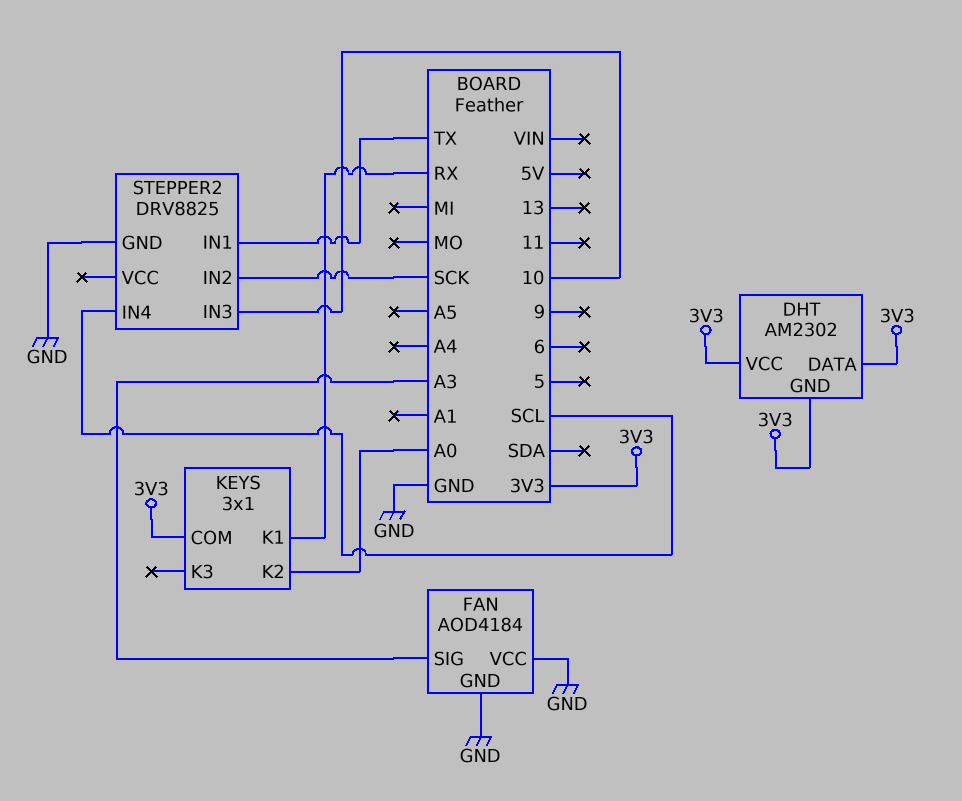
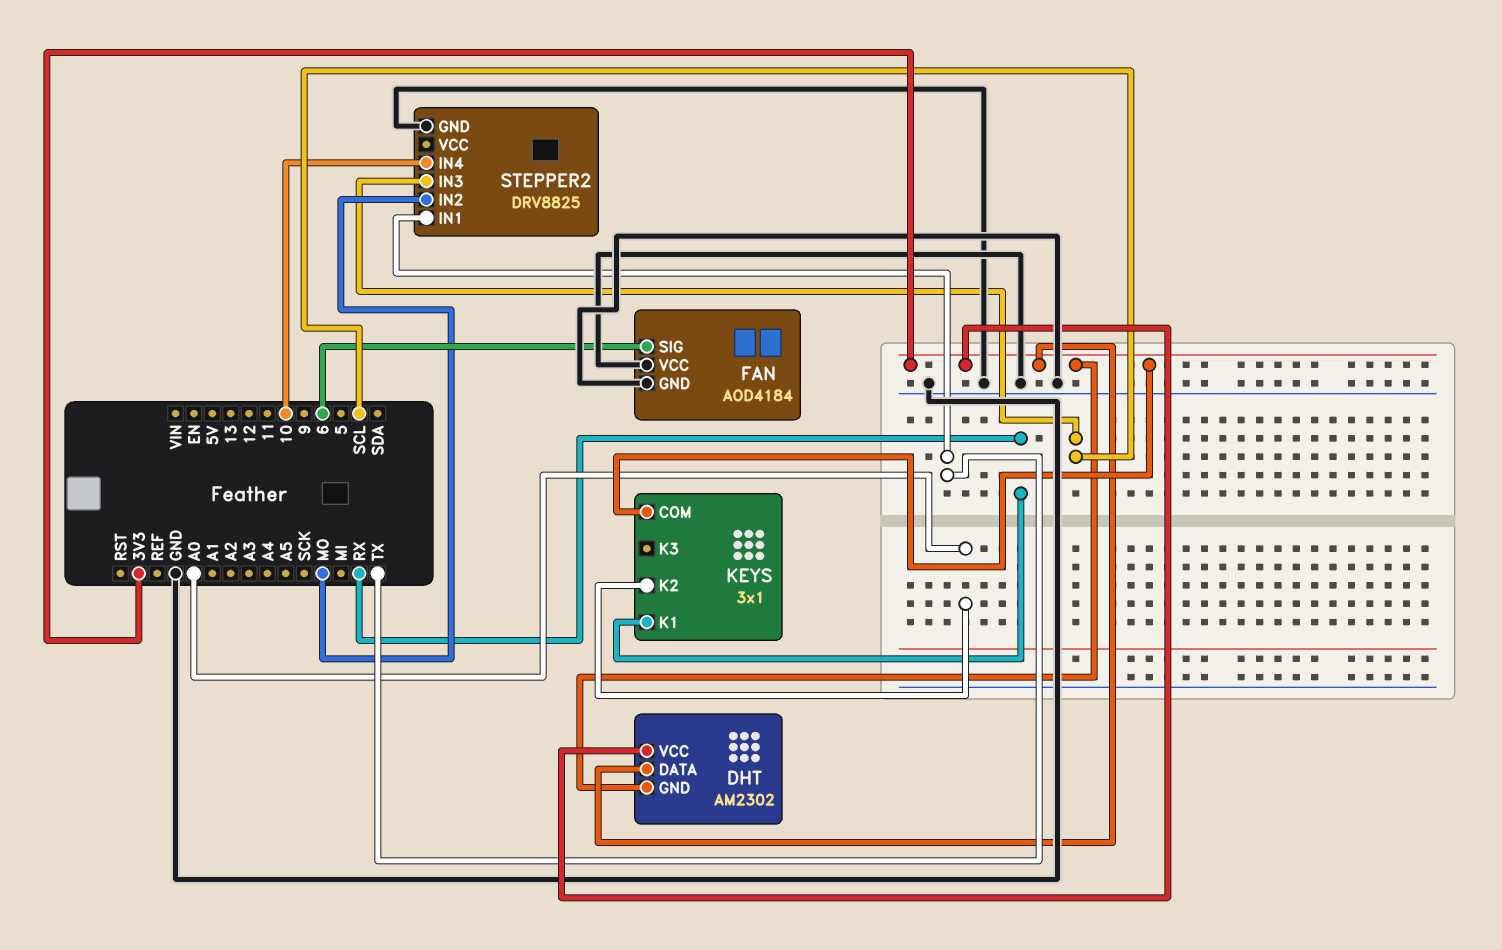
FAN pin SIG: A3 -> 6
STEPPER2 pin IN2: SCK -> MO
STEPPER2 pin IN3: 10 -> SCL
STEPPER2 pin IN4: SCL -> 10

